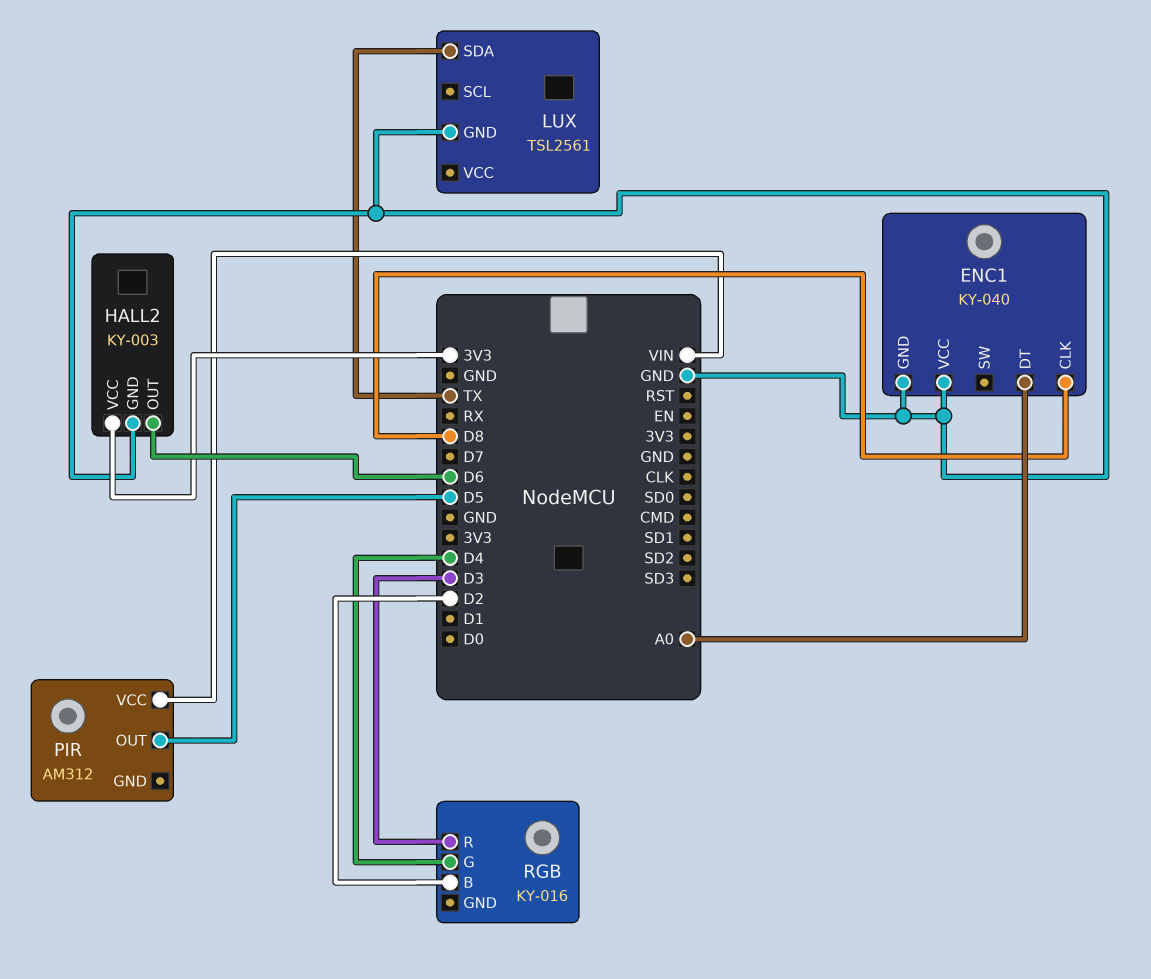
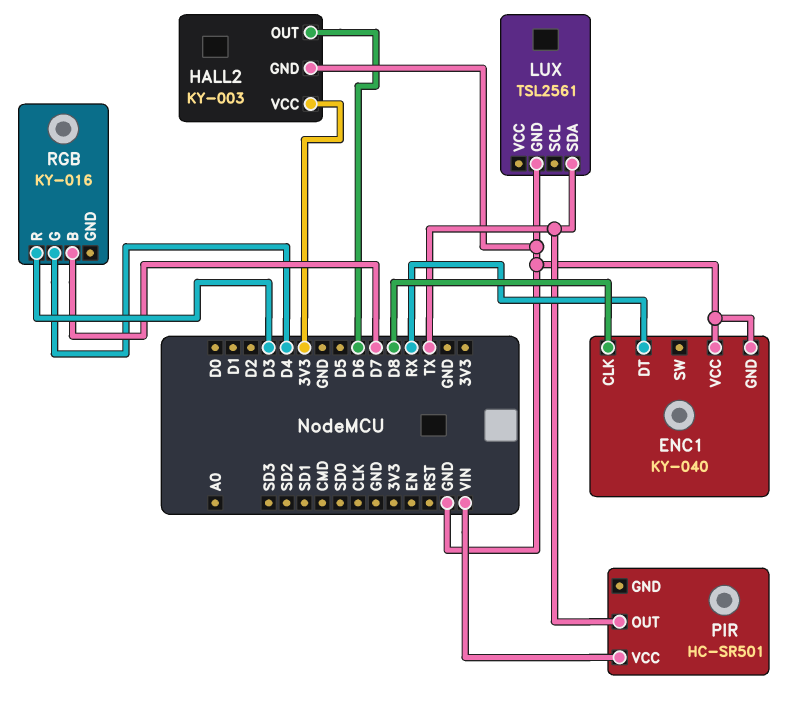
ENC1 pin DT: A0 -> RX
PIR: AM312 -> HC-SR501
PIR pin OUT: D5 -> TX
RGB pin B: D2 -> D7

